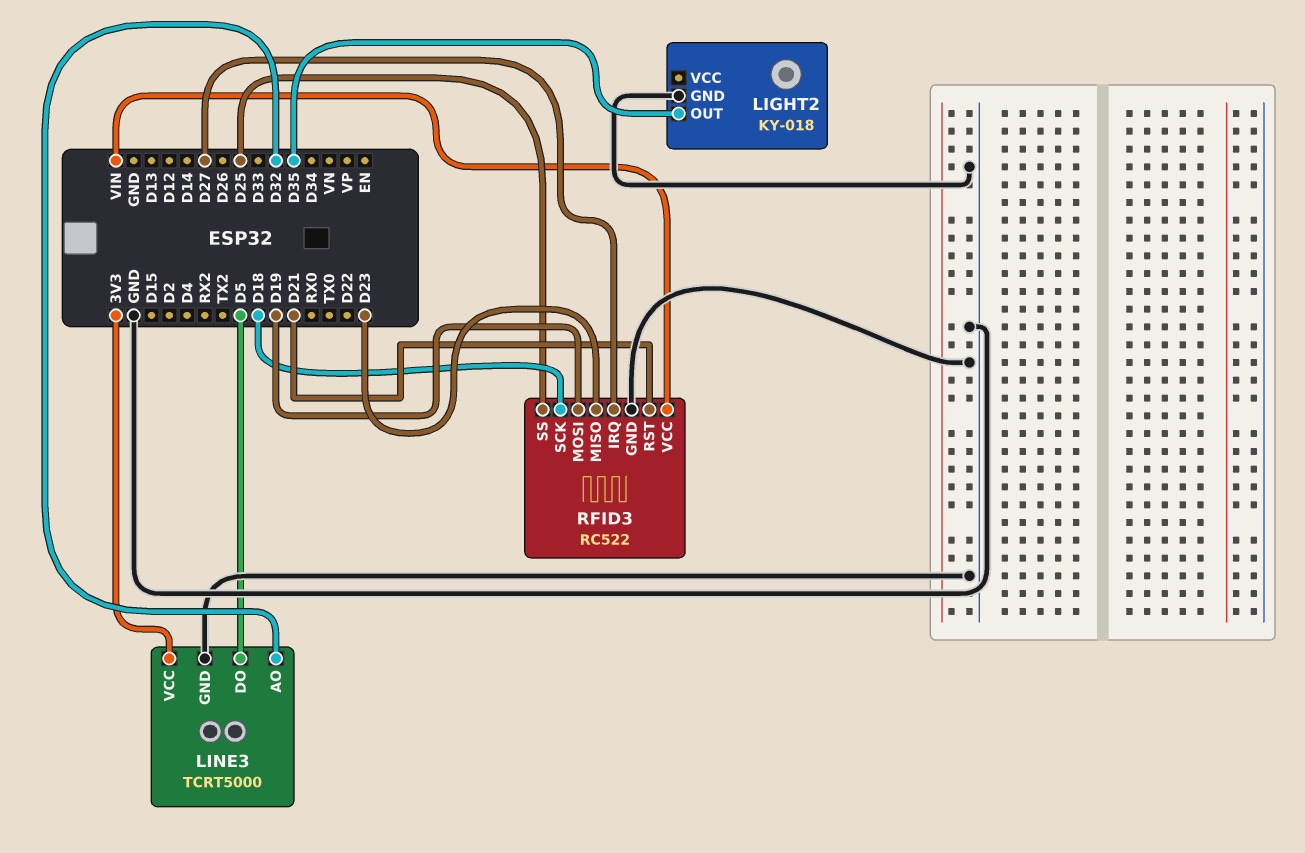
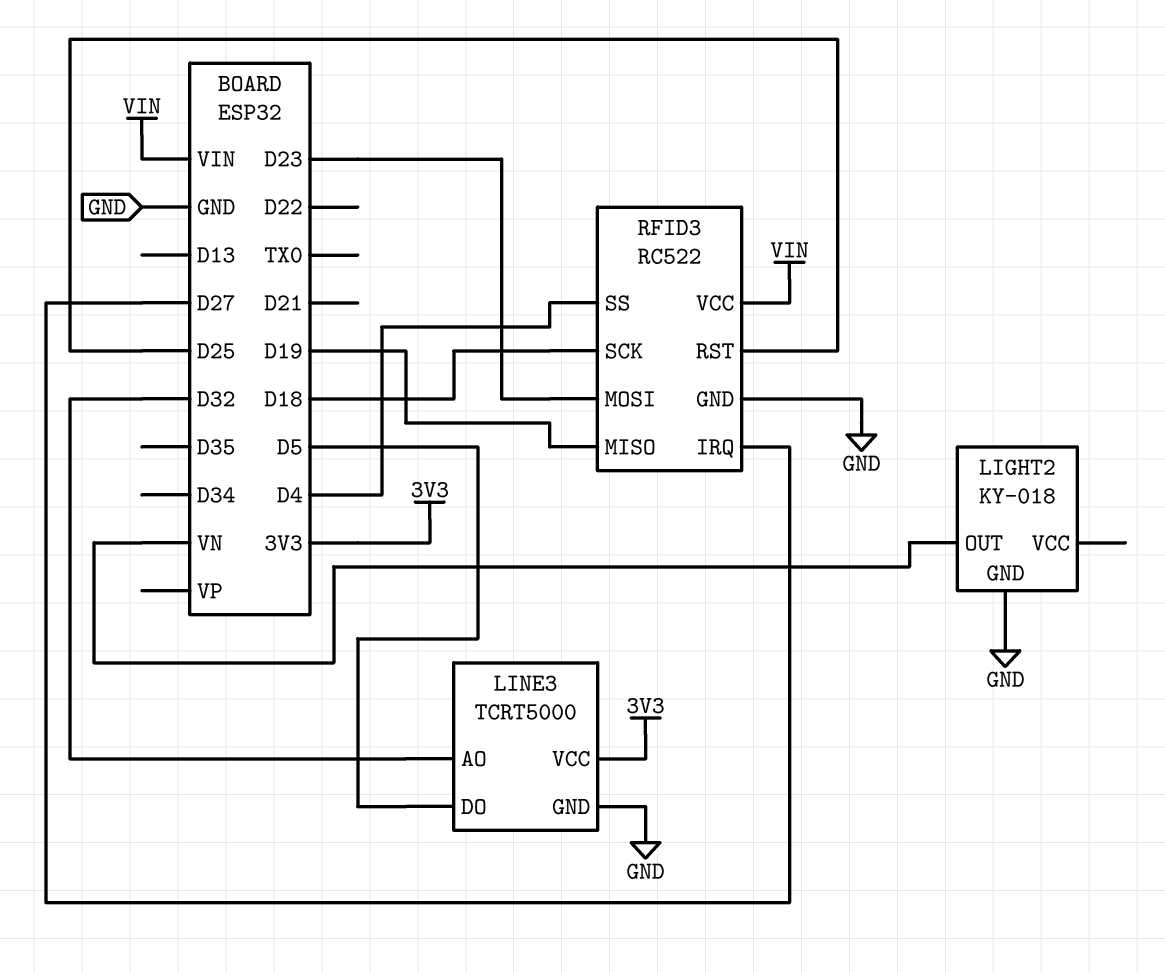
LIGHT2 pin OUT: D35 -> VN
RFID3 pin MISO: D23 -> D19
RFID3 pin MOSI: D19 -> D23
RFID3 pin RST: D21 -> D25
RFID3 pin SS: D25 -> D4

